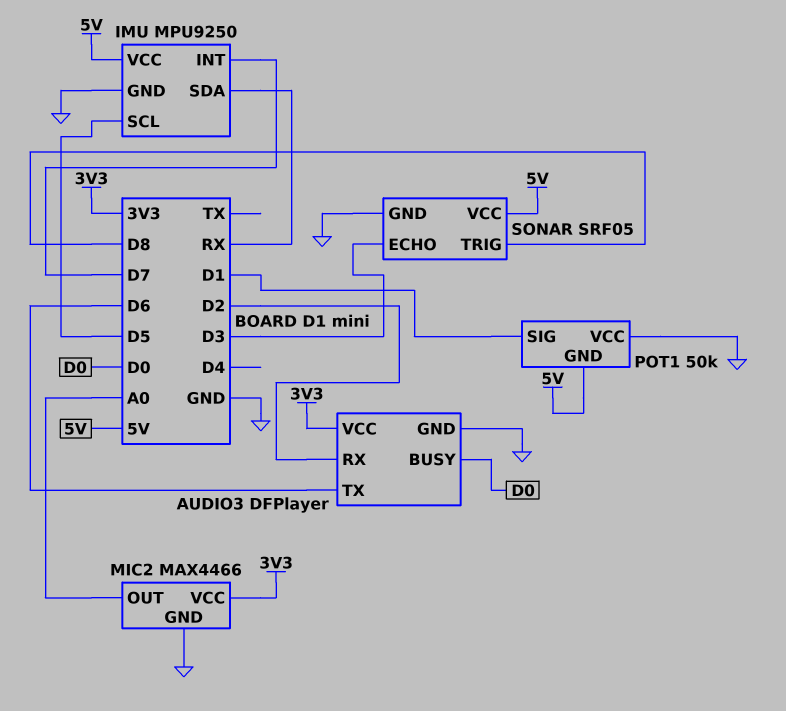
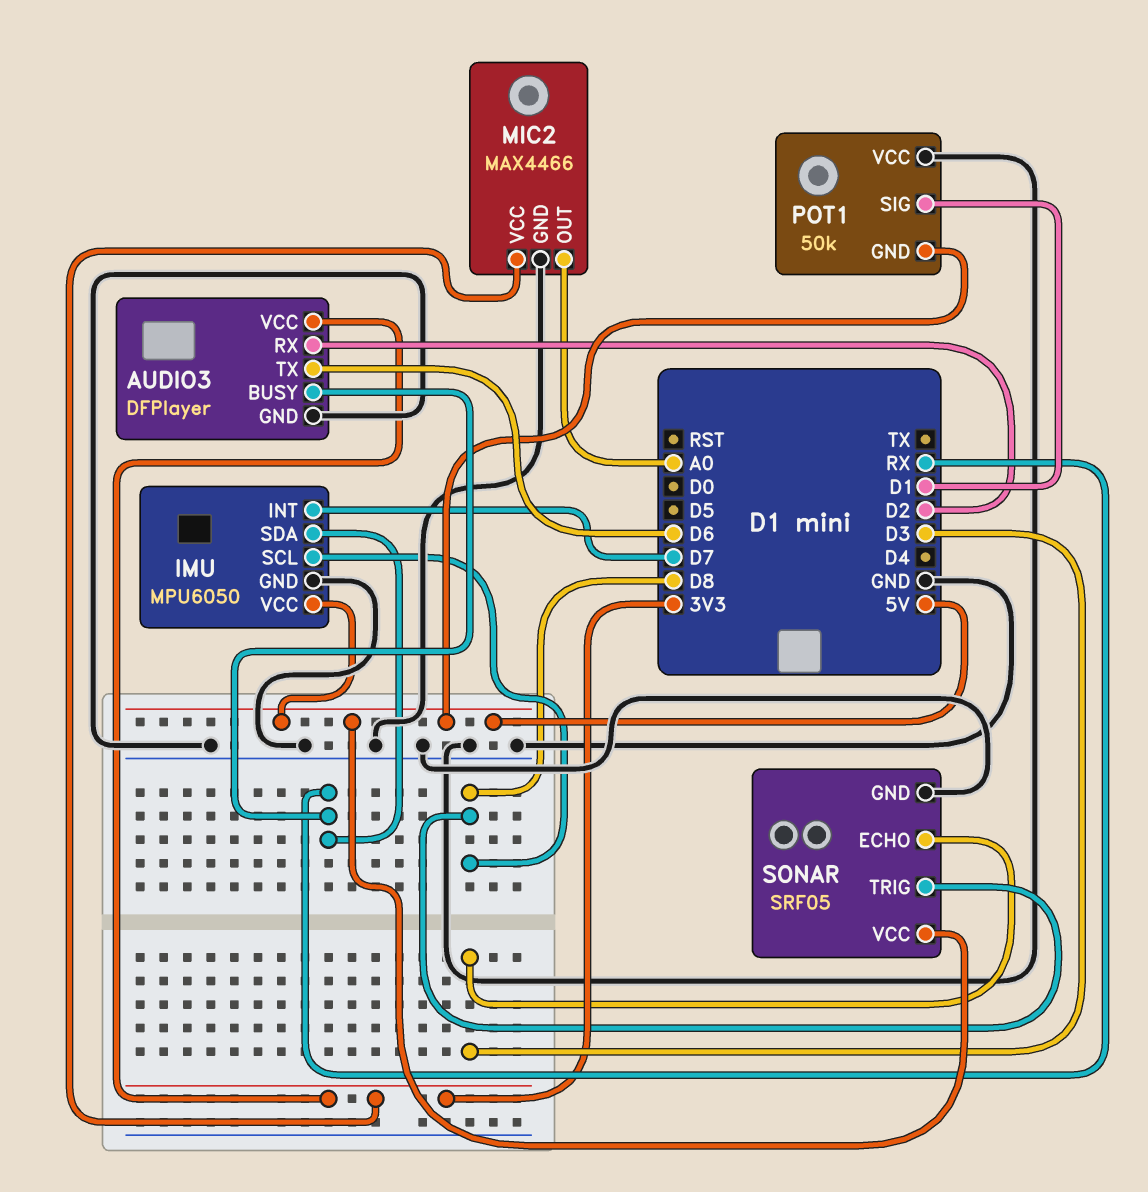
AUDIO3 pin BUSY: D0 -> RX
IMU: MPU9250 -> MPU6050
IMU pin SCL: D5 -> D8

